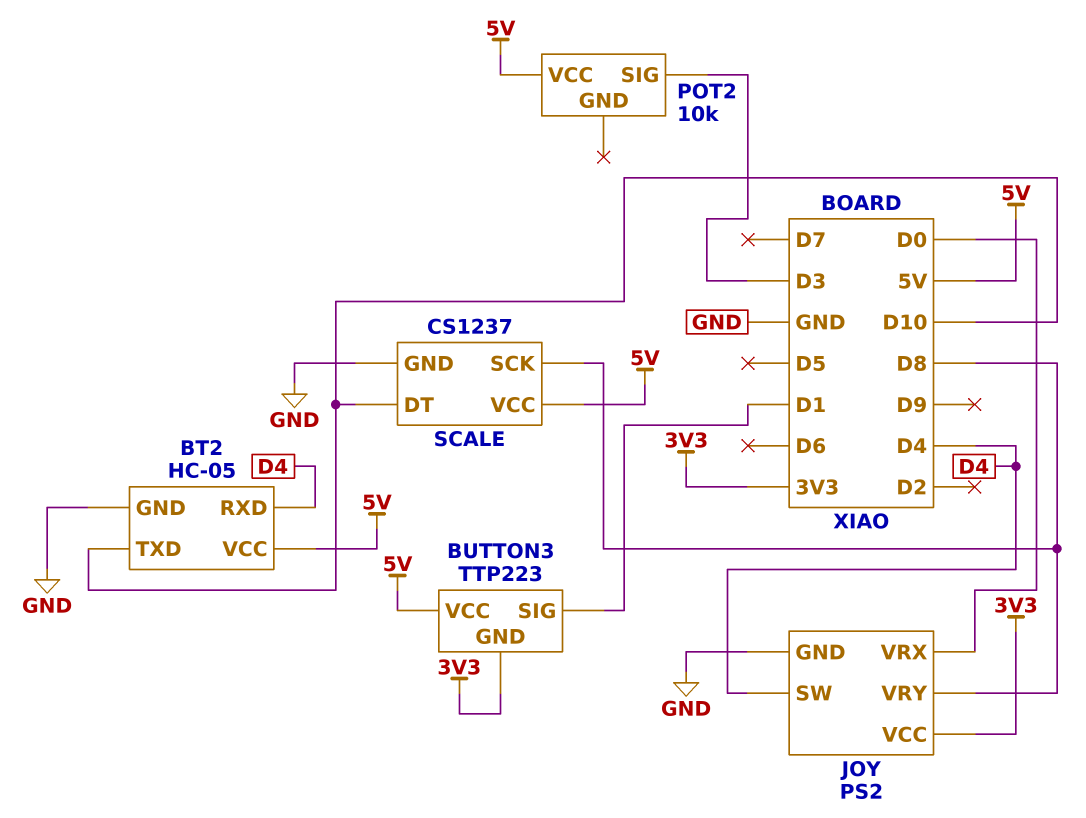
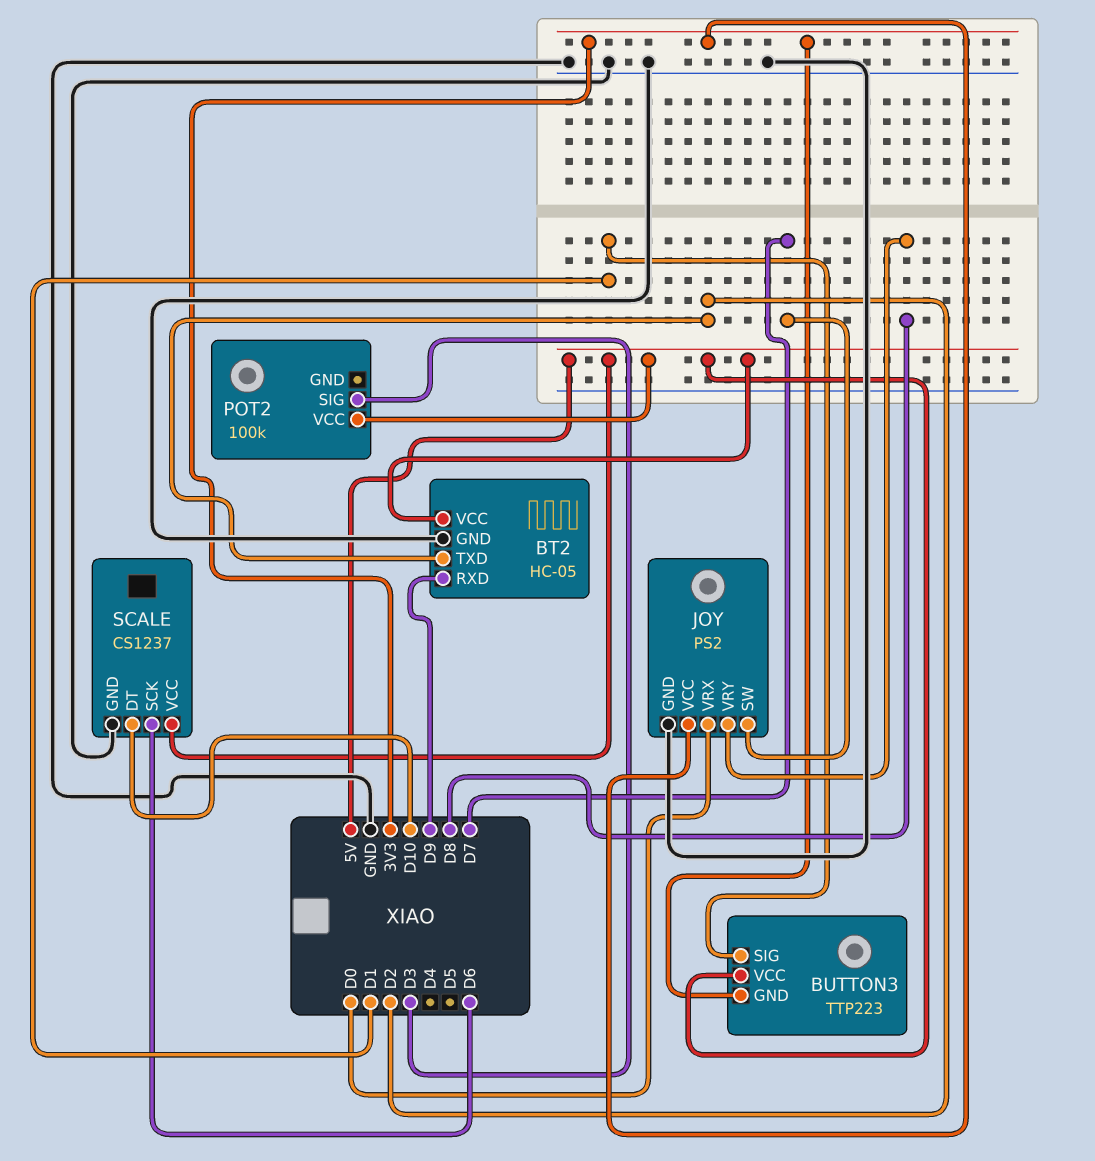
BT2 pin RXD: D4 -> D9
BT2 pin TXD: D10 -> D2
JOY pin SW: D4 -> D7
POT2: 10k -> 100k
SCALE pin SCK: D8 -> D6

